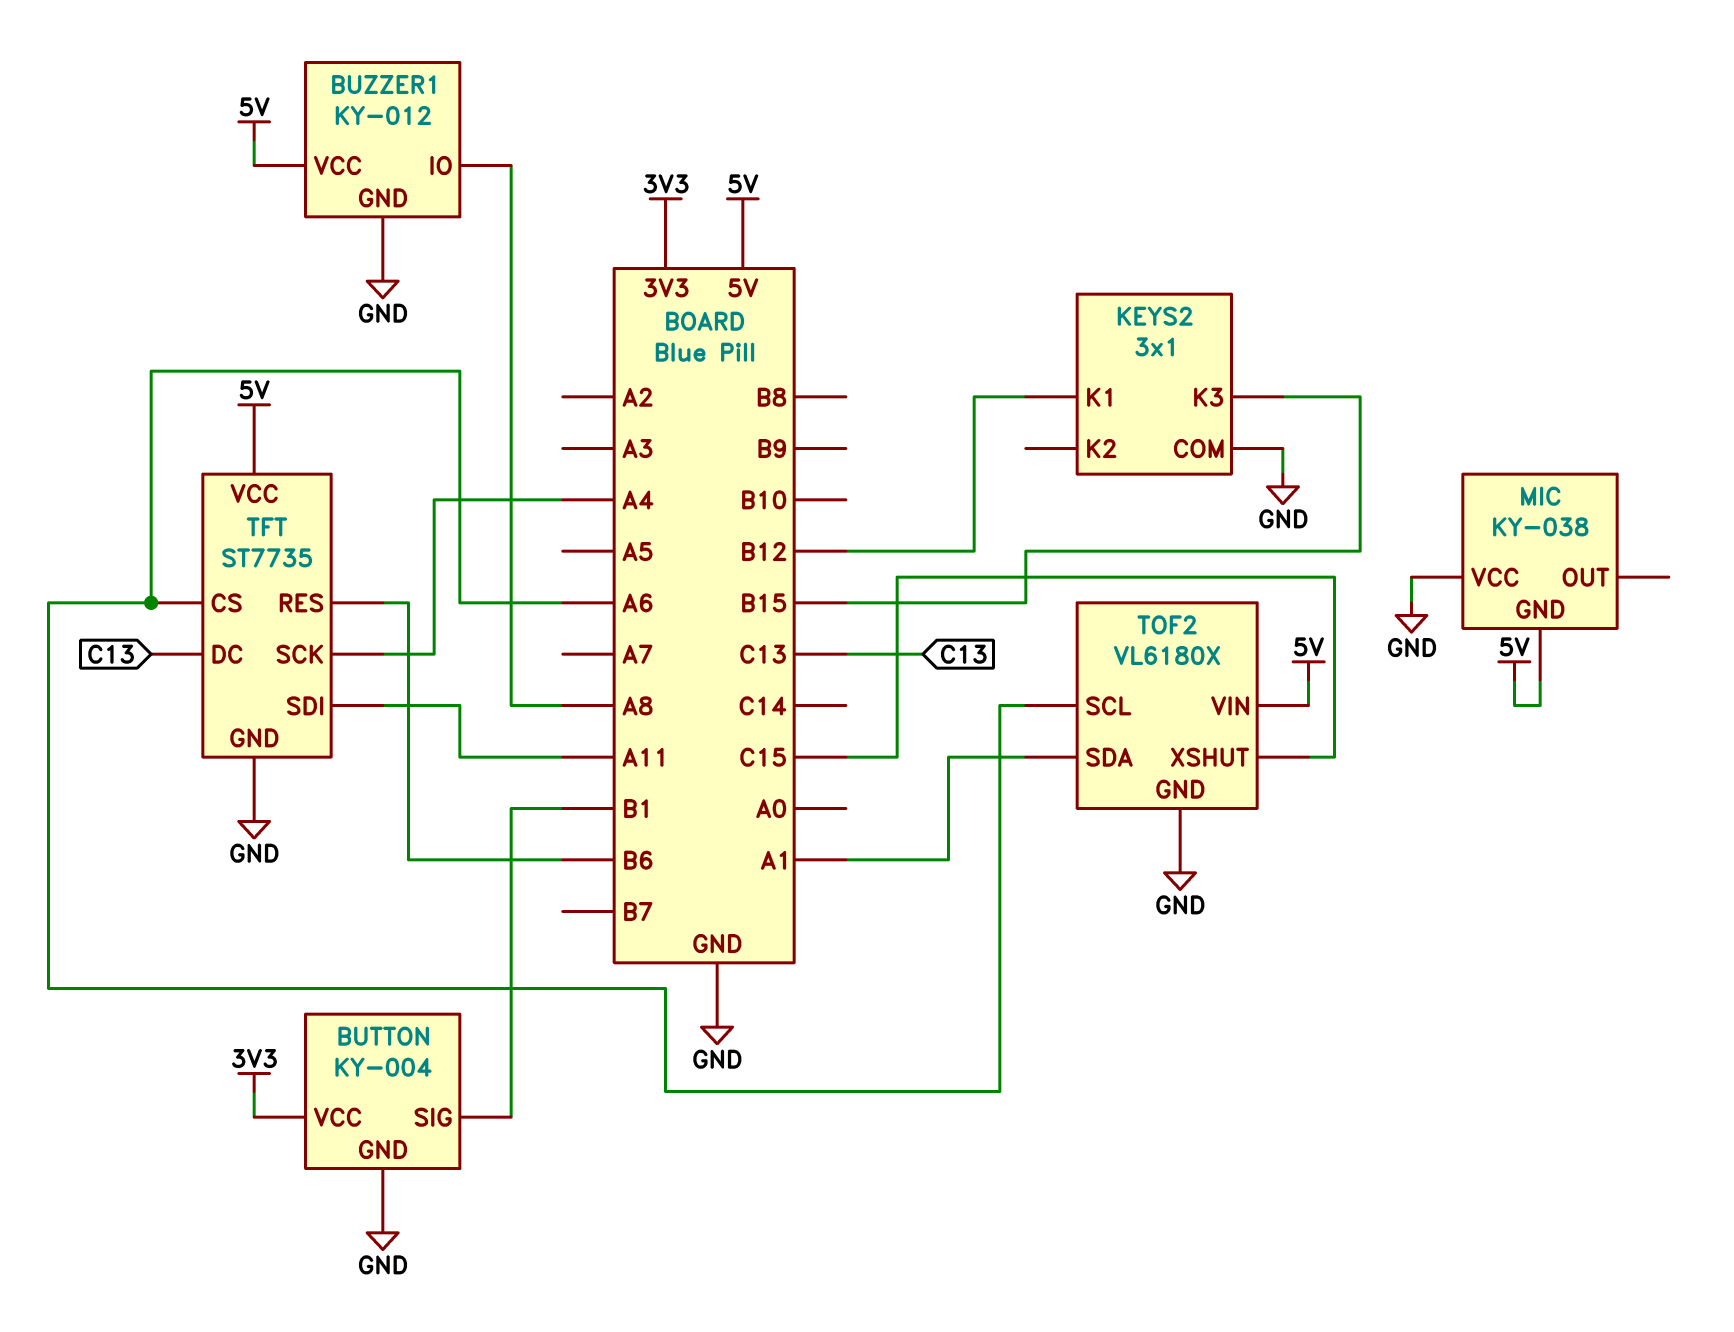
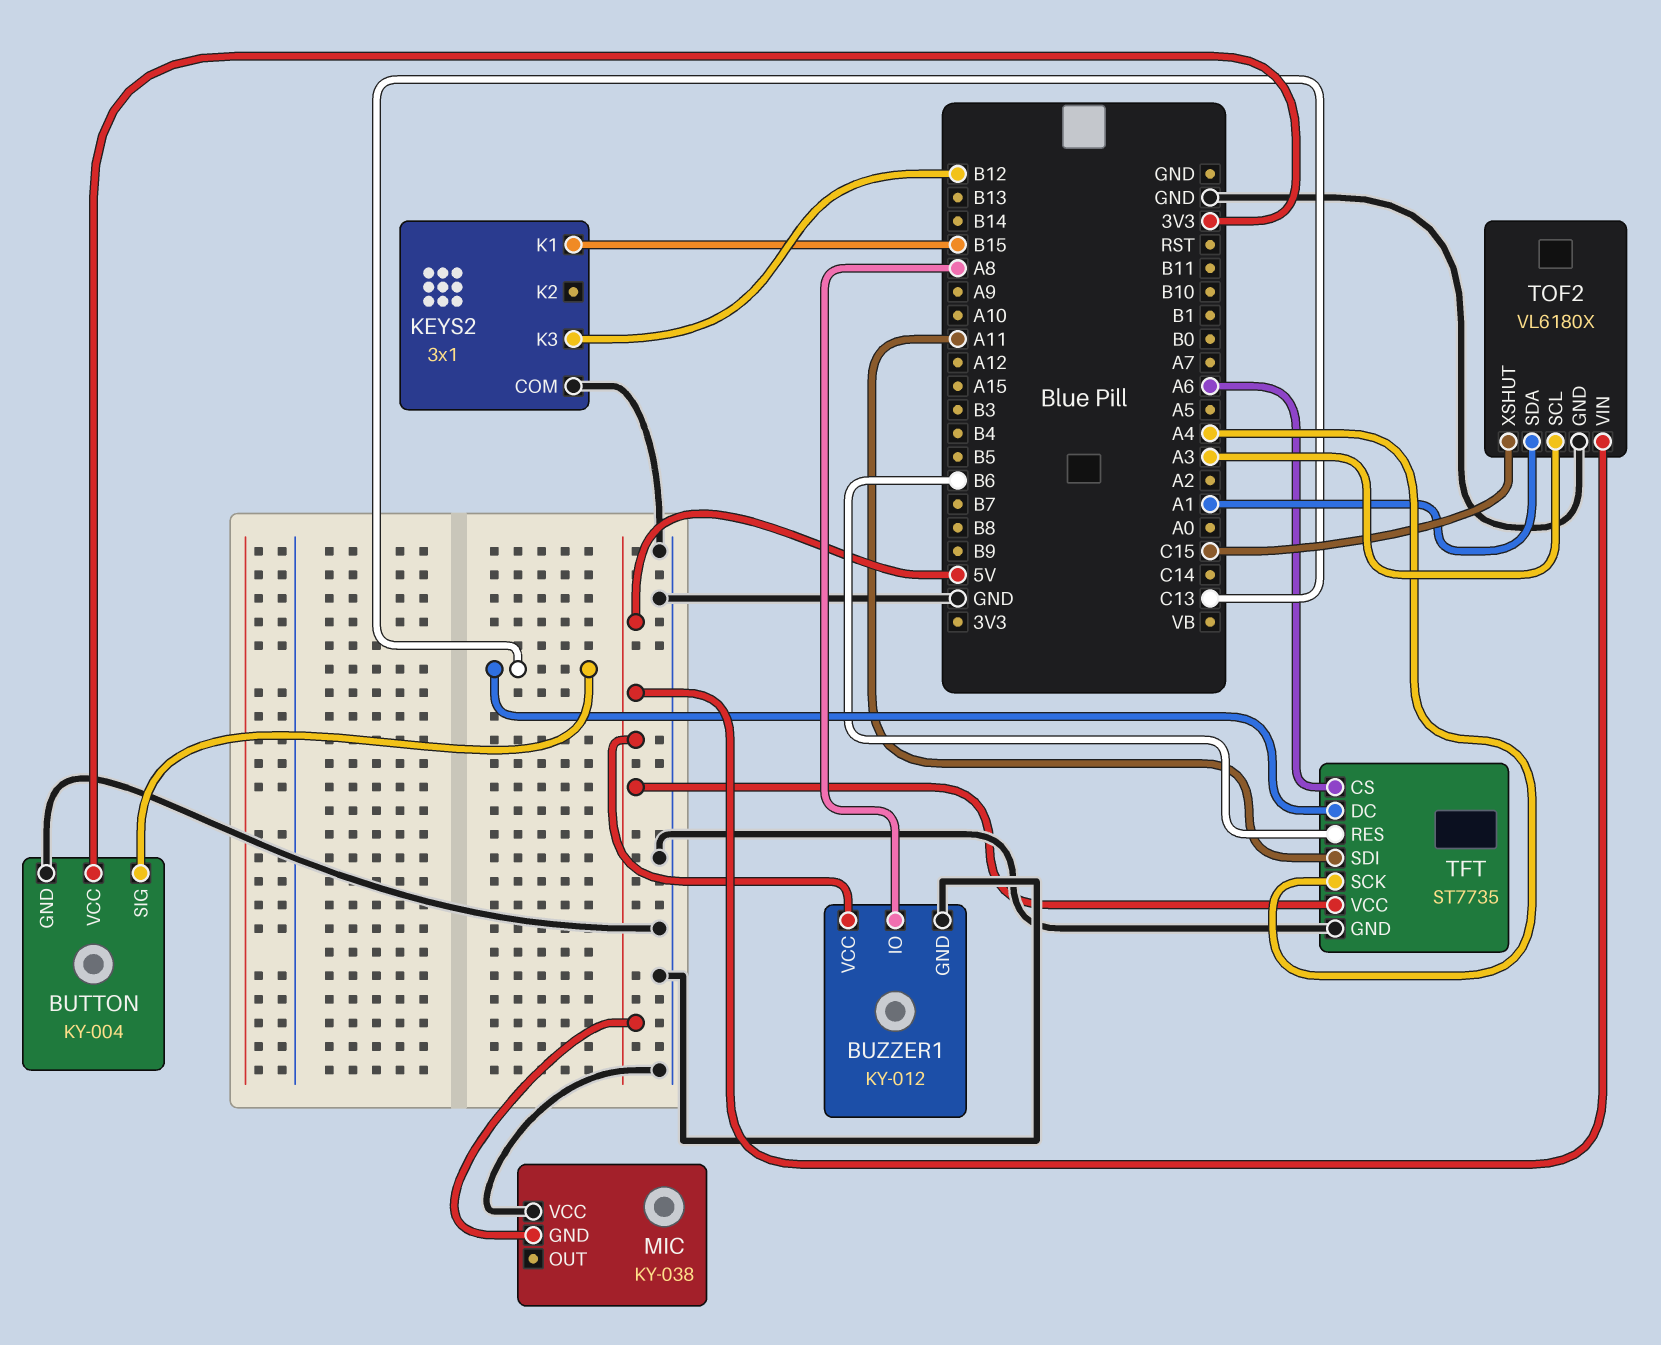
BUTTON pin SIG: B1 -> C13
KEYS2 pin K1: B12 -> B15
KEYS2 pin K3: B15 -> B12
TOF2 pin SCL: A6 -> A3

